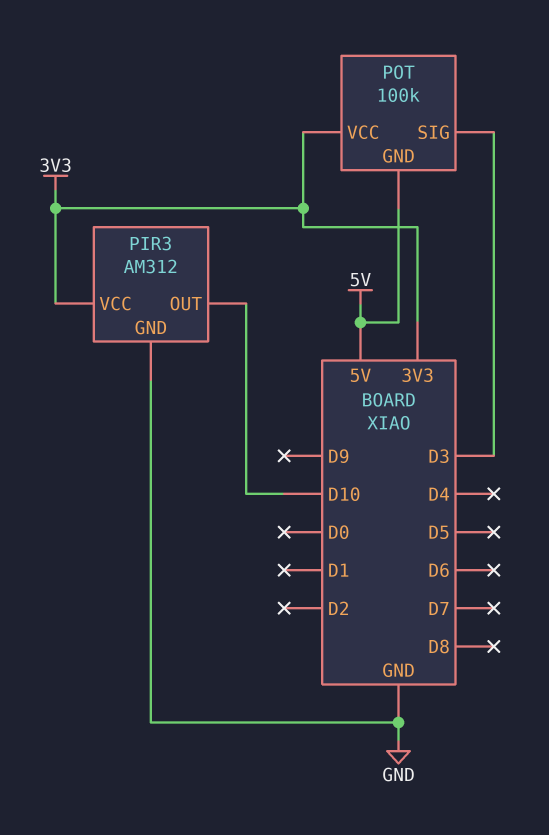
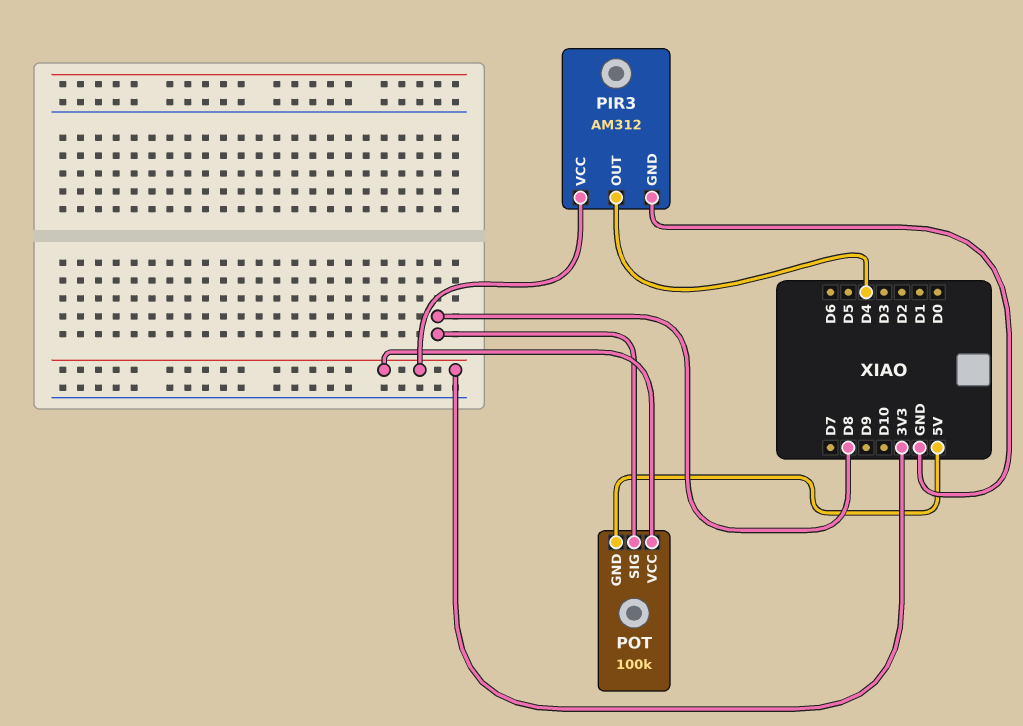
PIR3 pin OUT: D10 -> D4
POT pin SIG: D3 -> D8

